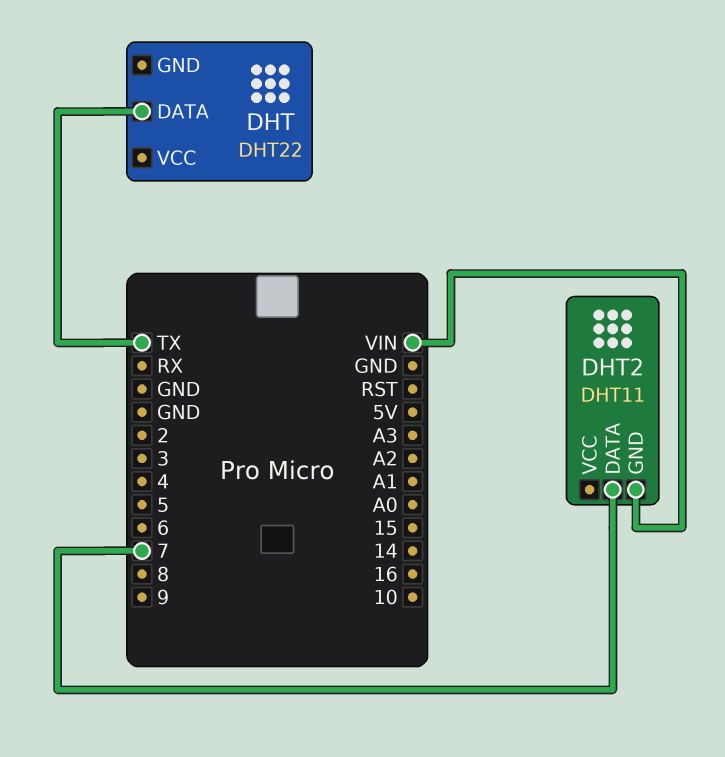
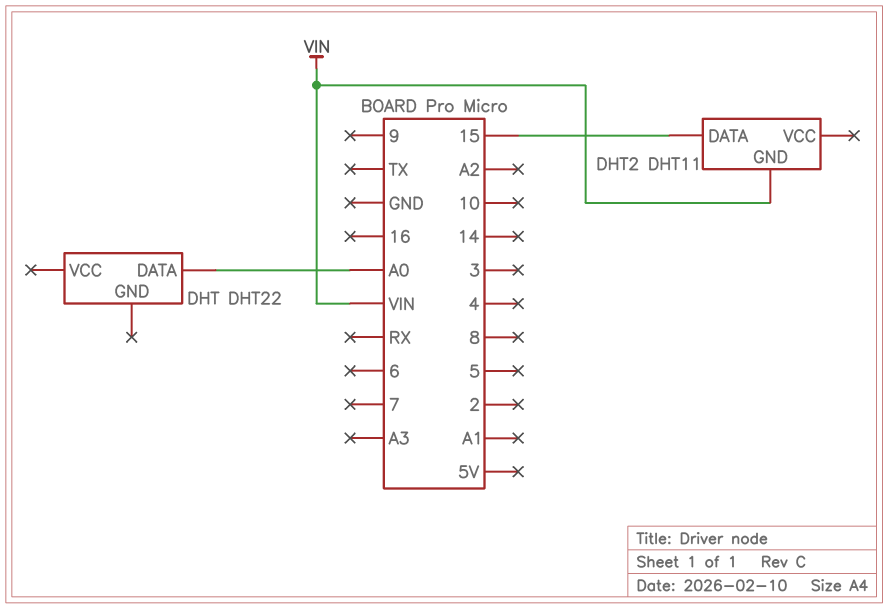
DHT pin DATA: TX -> A0
DHT2 pin DATA: 7 -> 15

